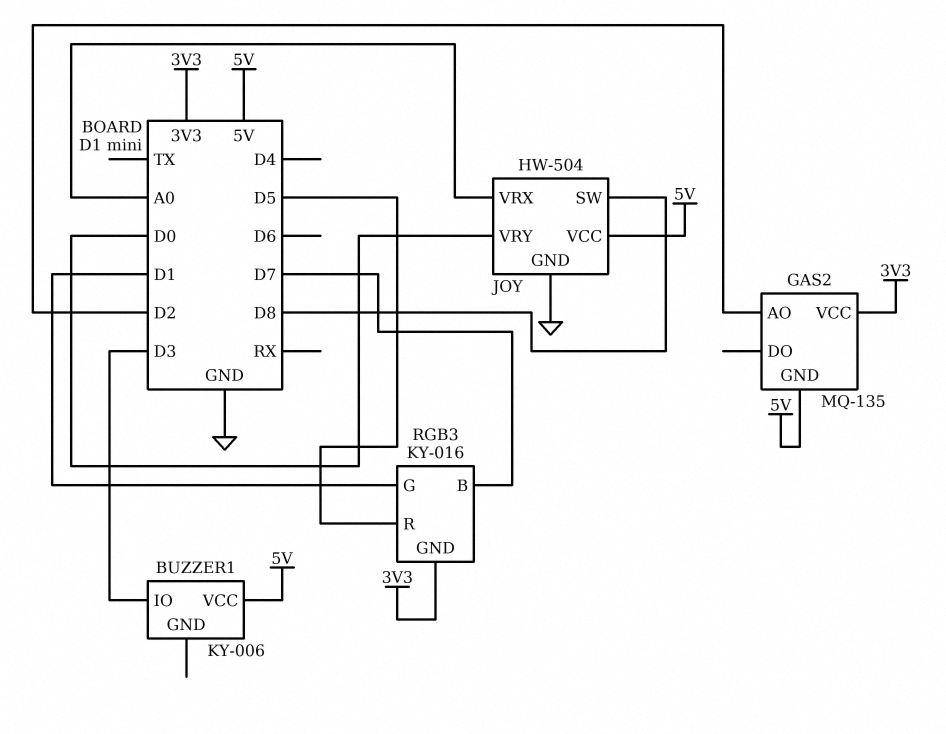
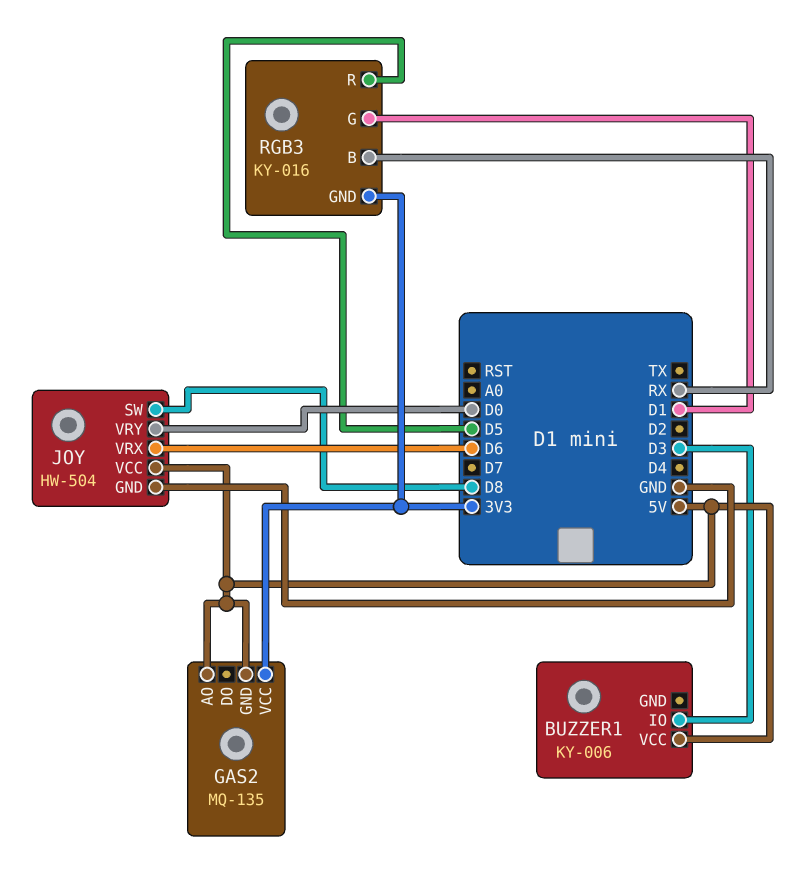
GAS2 pin AO: D2 -> 5V
JOY pin VRX: A0 -> D6
RGB3 pin B: D7 -> RX

